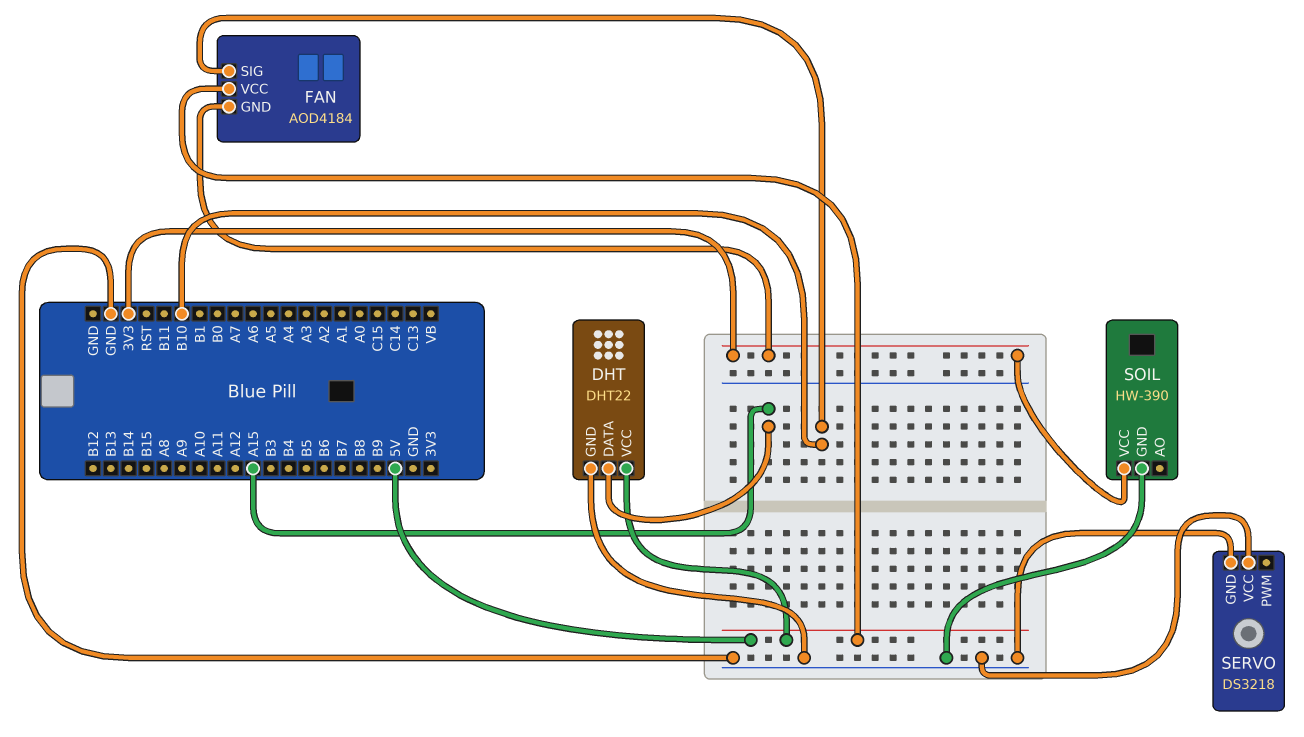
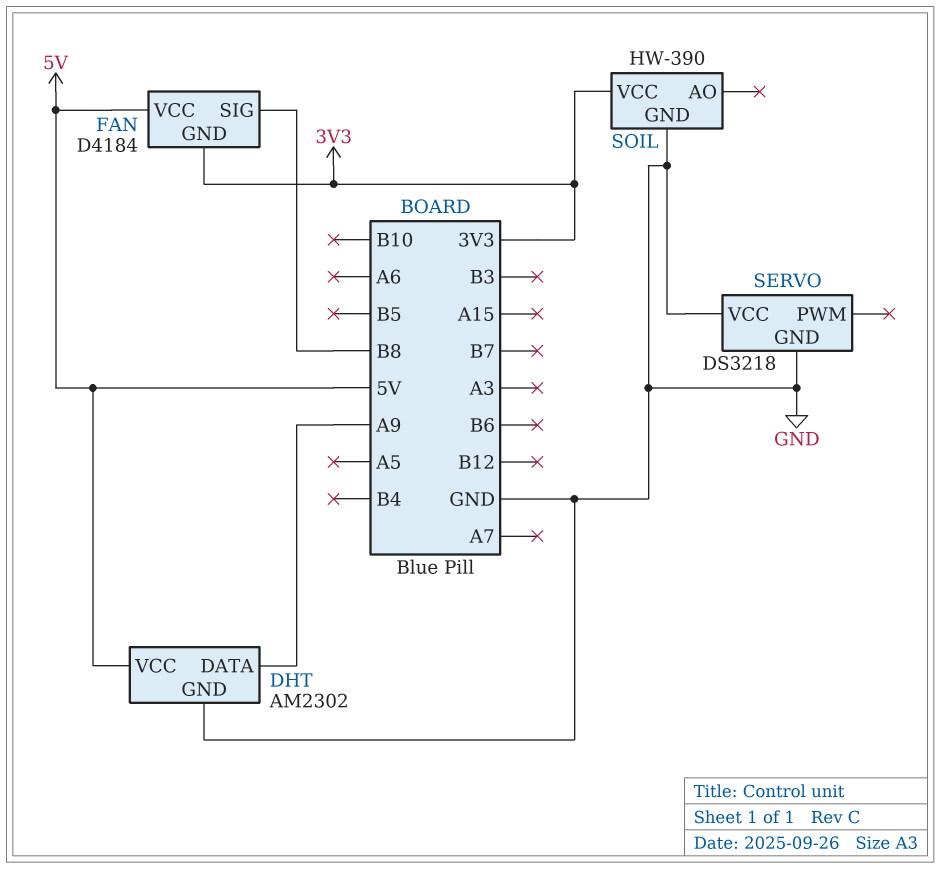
DHT: DHT22 -> AM2302
DHT pin DATA: A15 -> A9
FAN: AOD4184 -> D4184
FAN pin SIG: B10 -> B8

